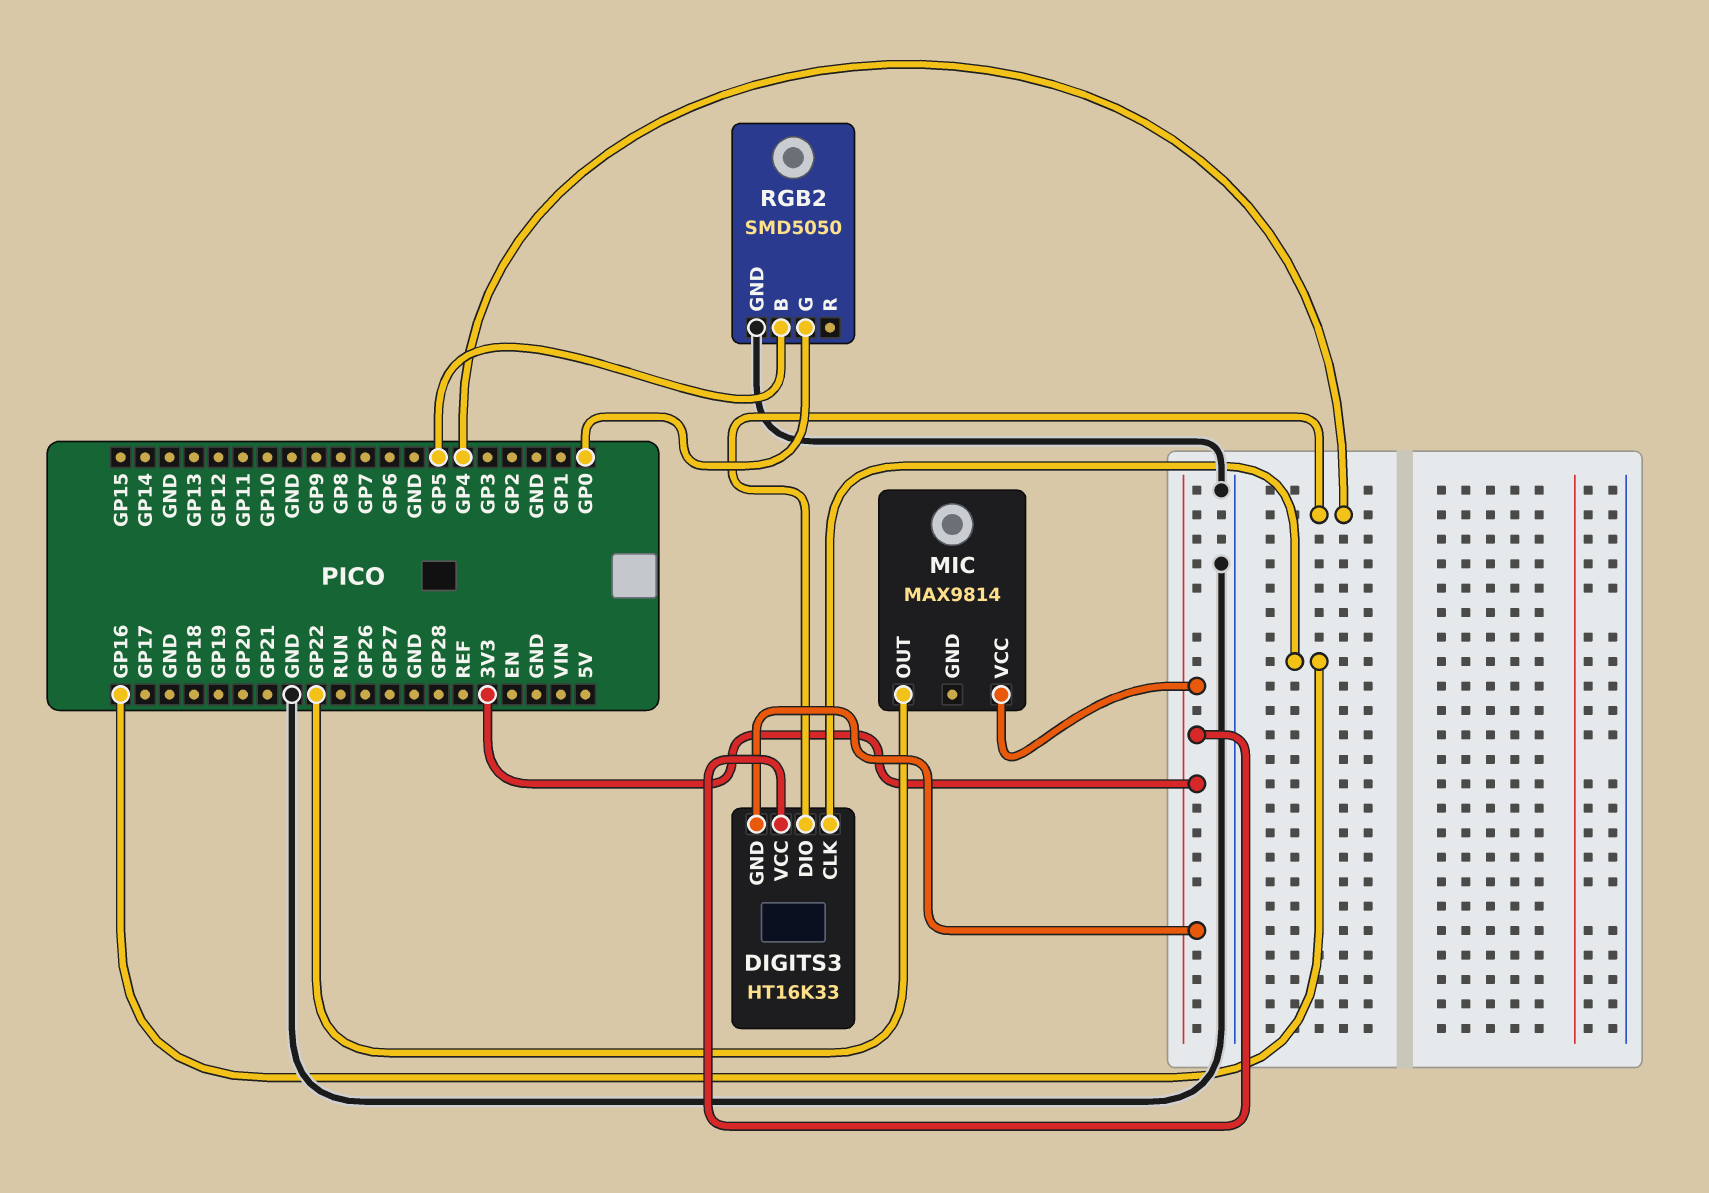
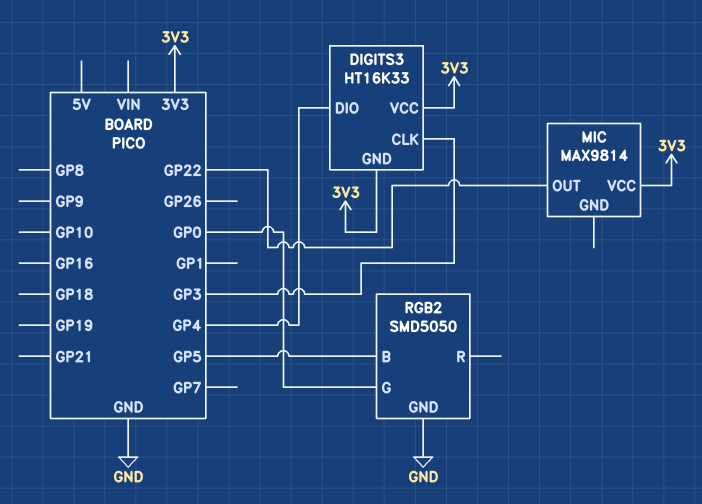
DIGITS3 pin CLK: GP16 -> GP3

